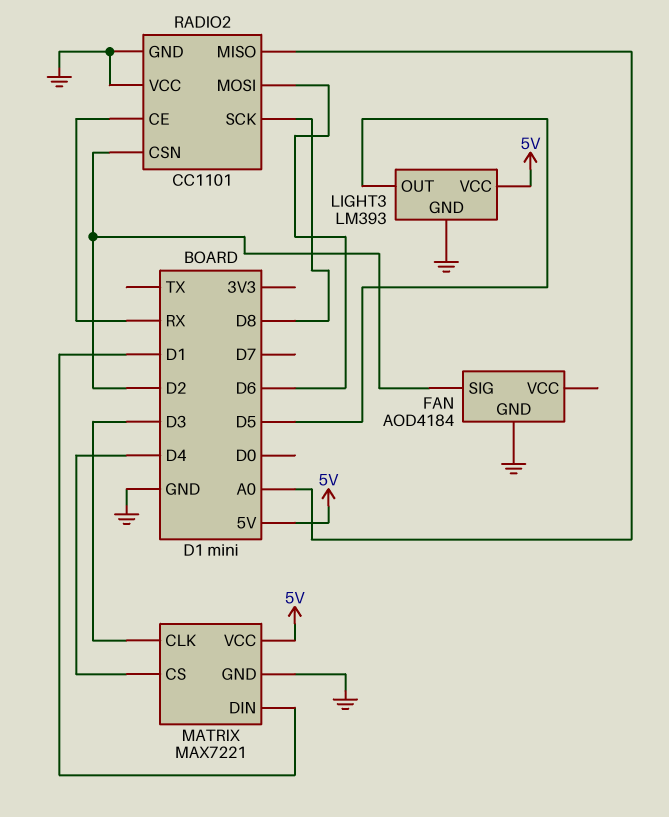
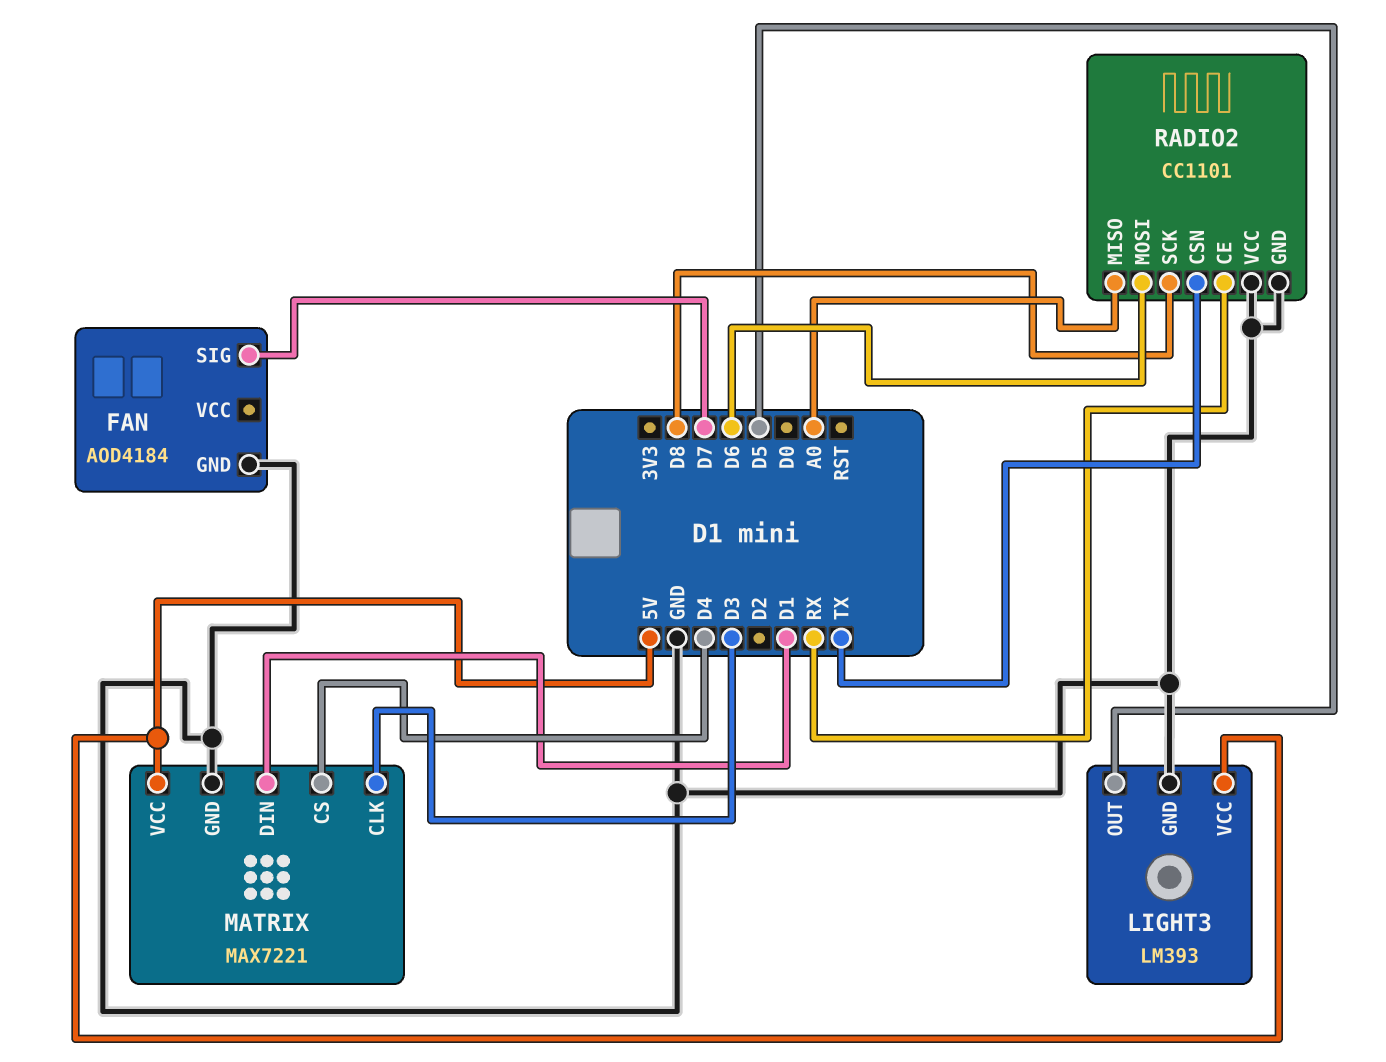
FAN pin SIG: D2 -> D7
RADIO2 pin CSN: D2 -> TX

